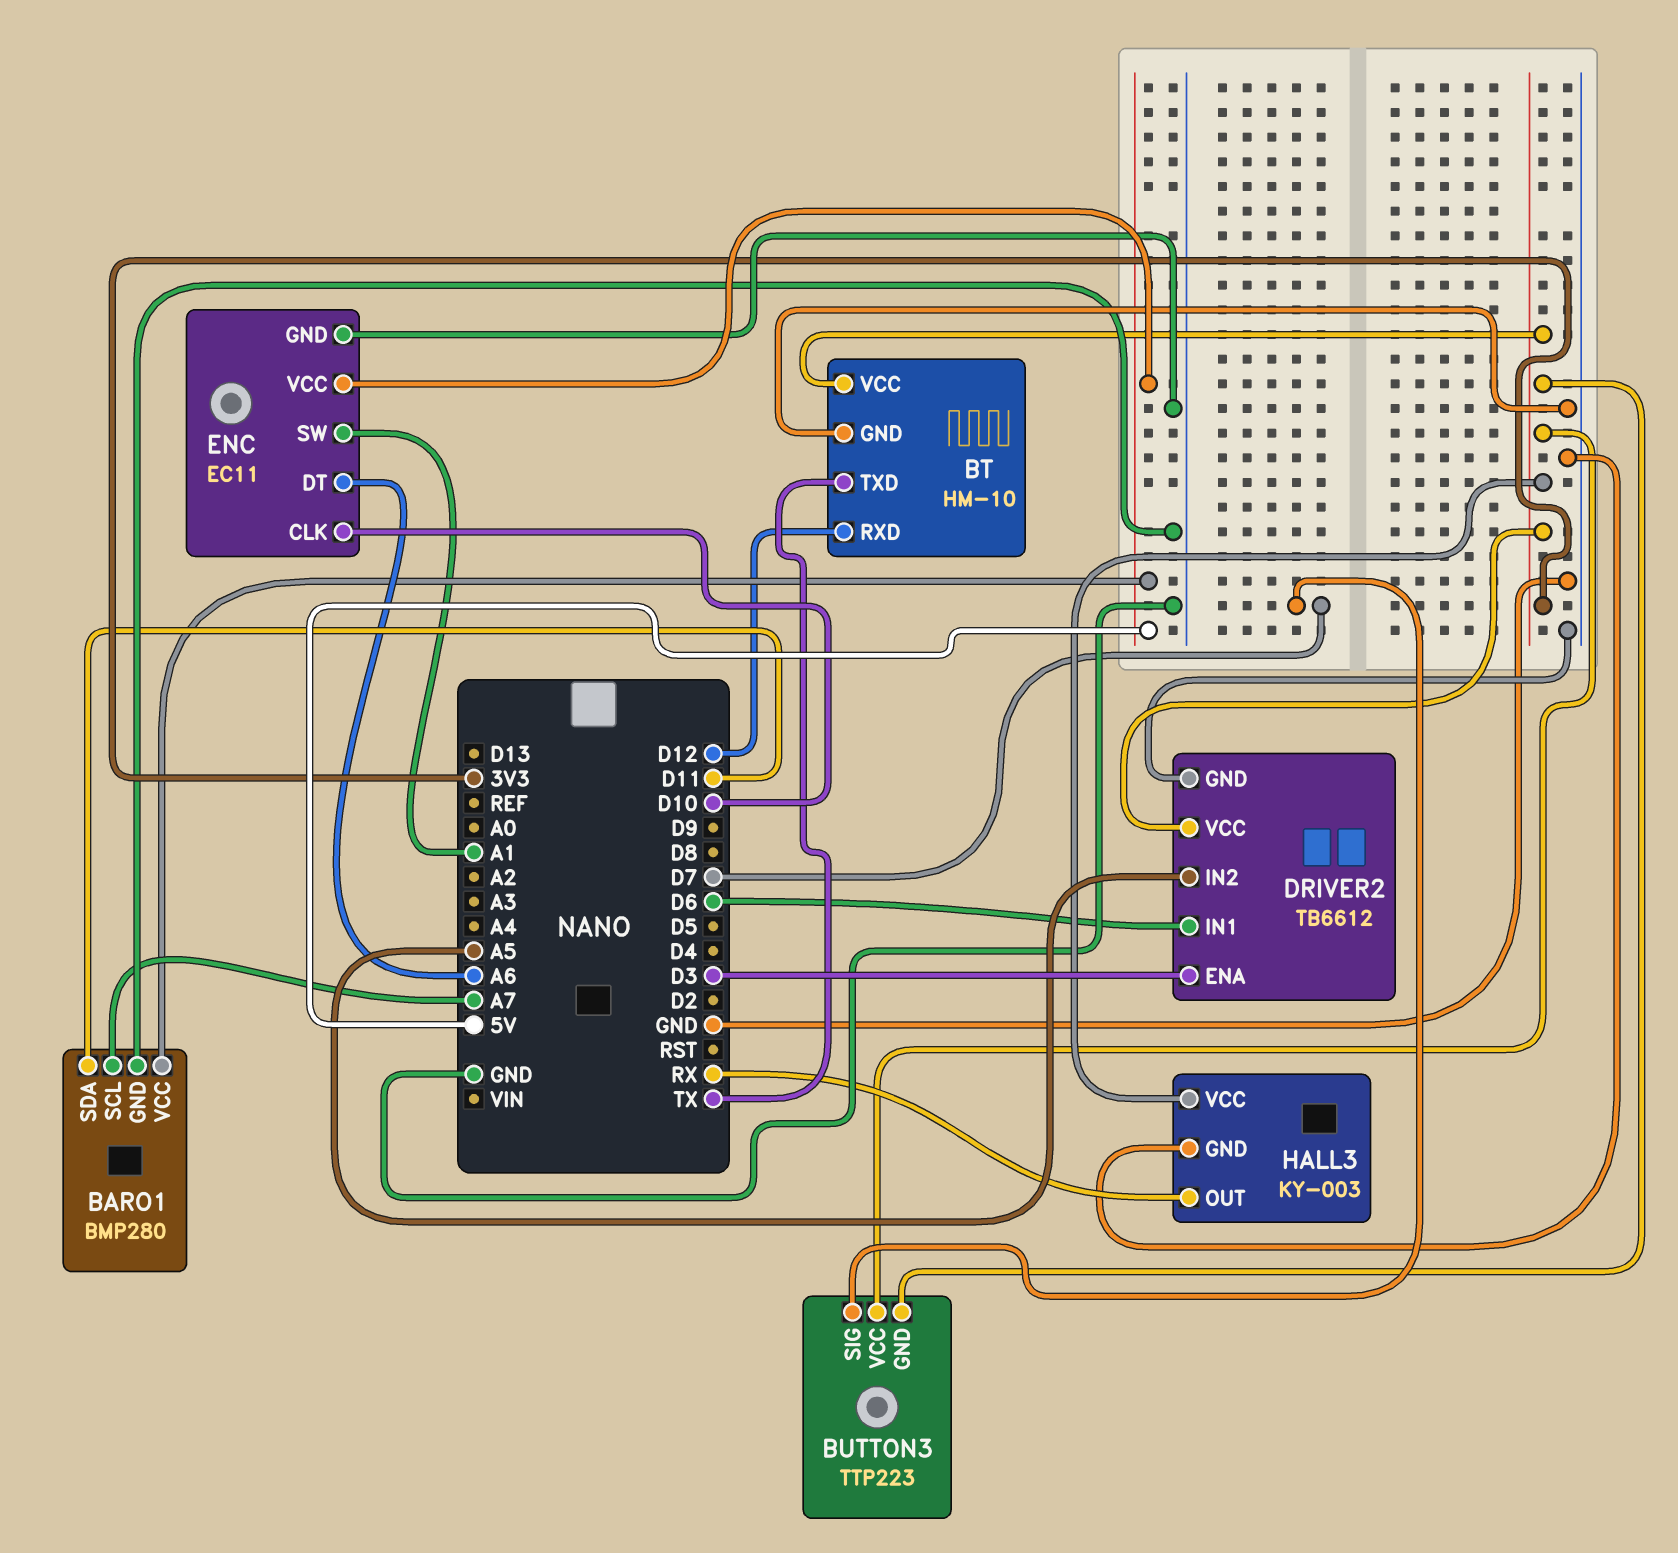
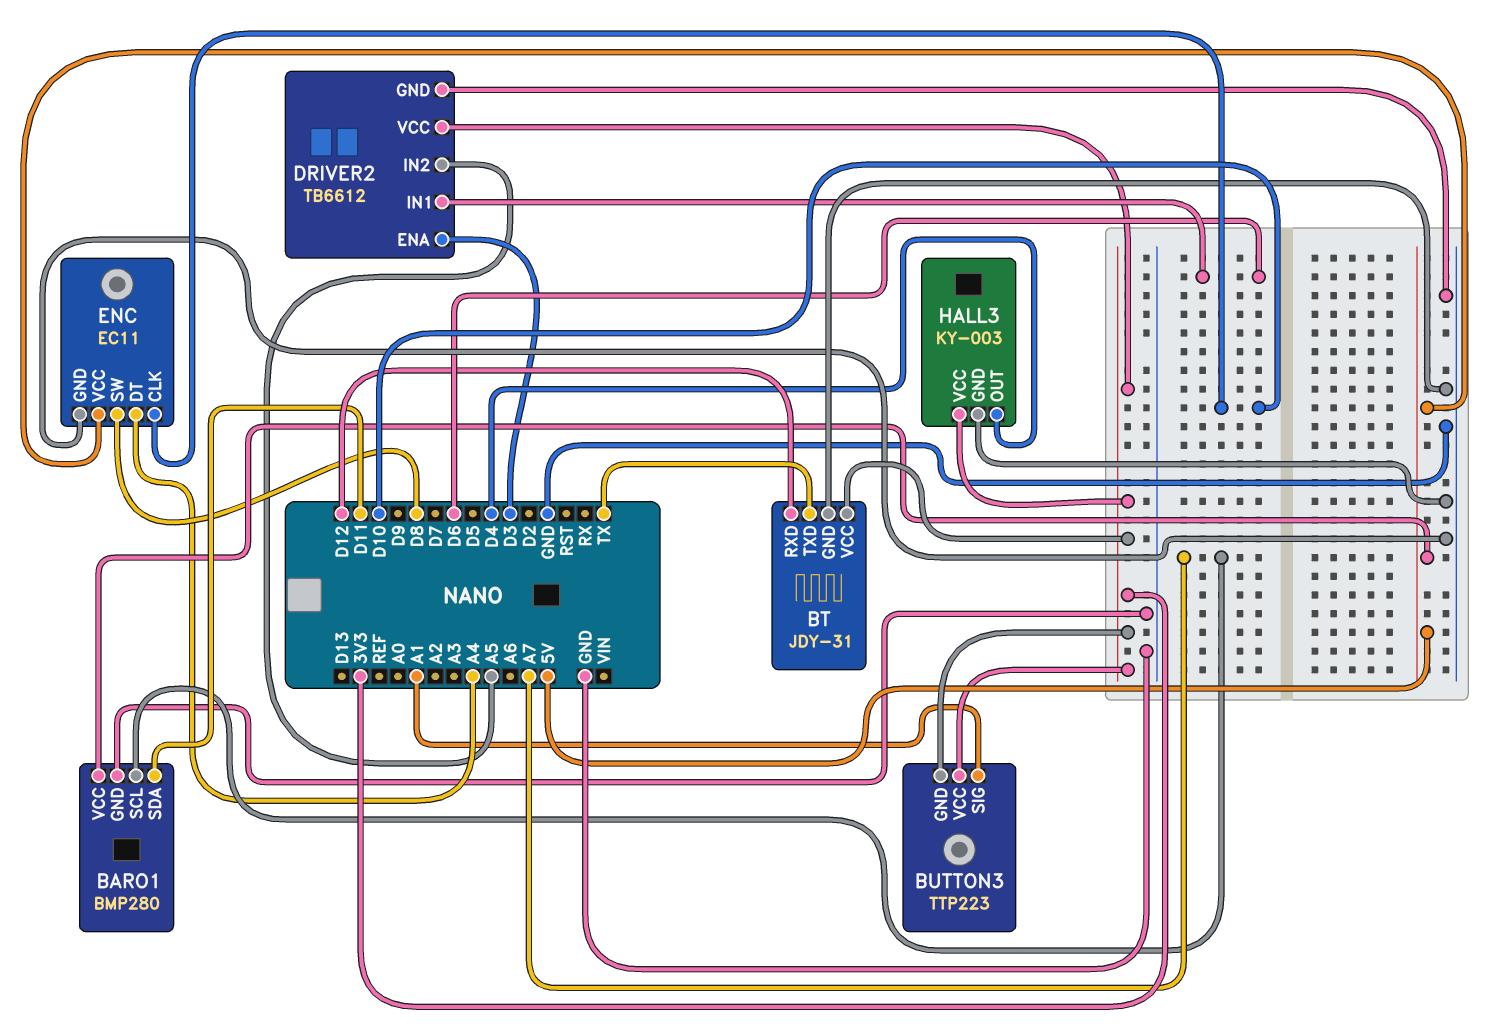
BT: HM-10 -> JDY-31
BUTTON3 pin SIG: D7 -> A1
ENC pin DT: A6 -> A4
ENC pin SW: A1 -> D8
HALL3 pin OUT: RX -> D4

